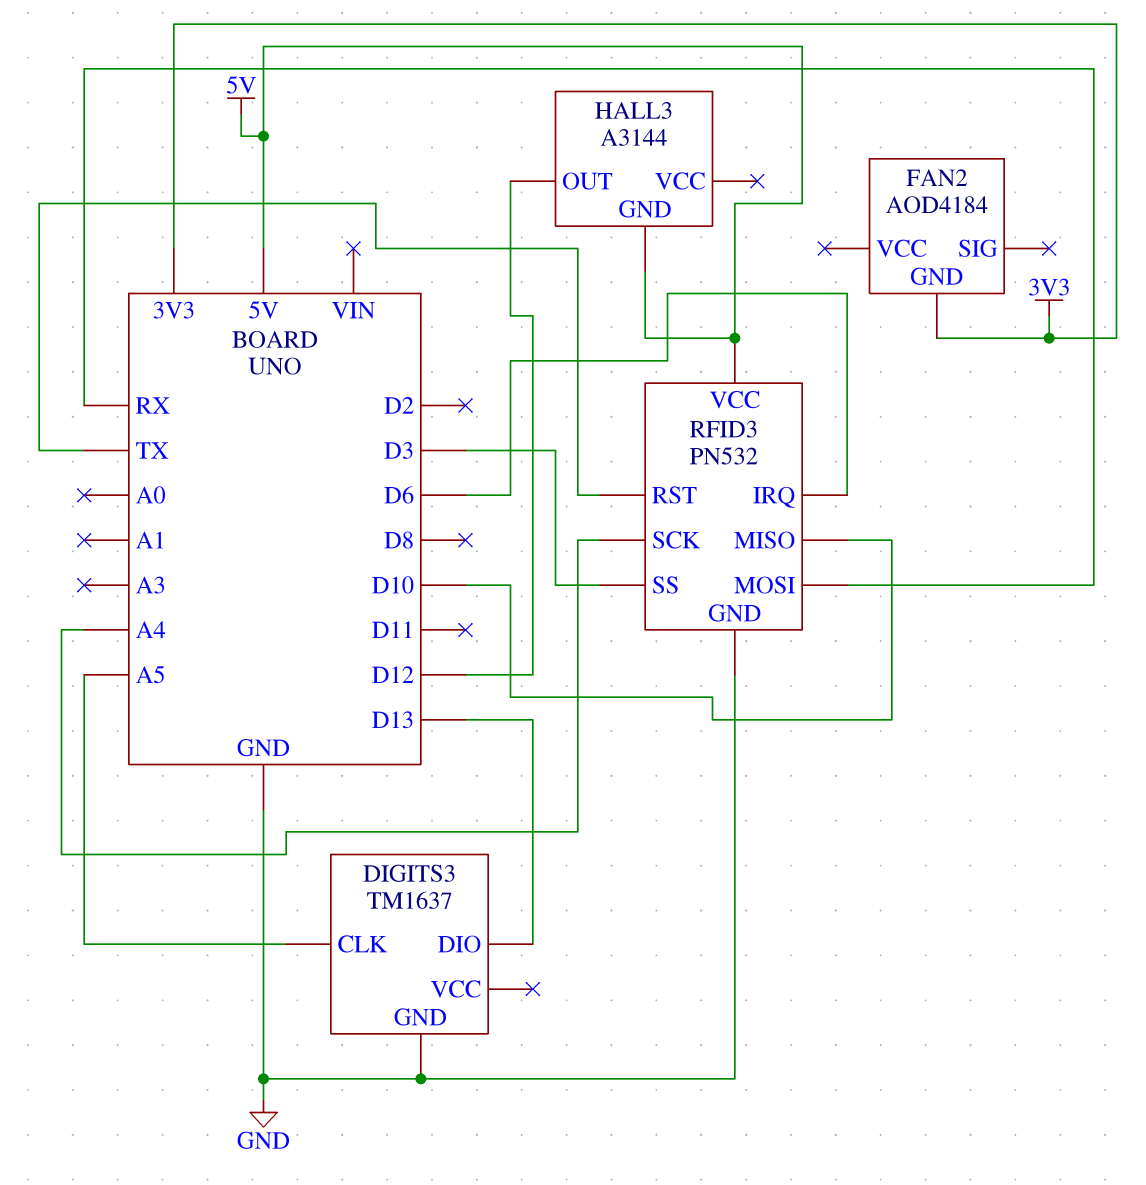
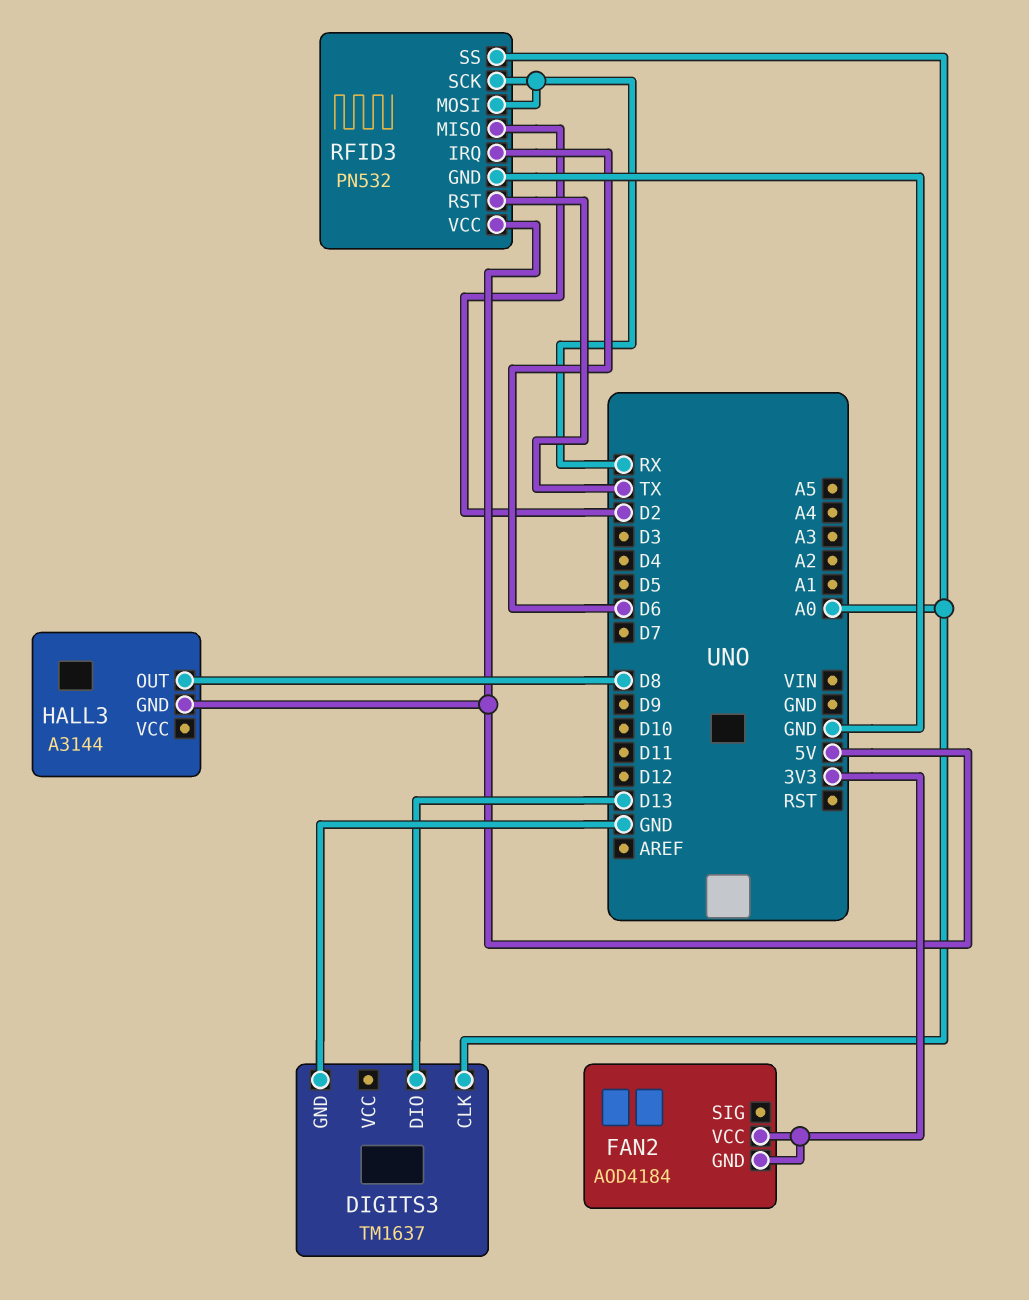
DIGITS3 pin CLK: A5 -> A0
FAN2 pin VCC: none -> 3V3
HALL3 pin OUT: D12 -> D8
RFID3 pin MISO: D10 -> D2
RFID3 pin SCK: A4 -> RX
RFID3 pin SS: D3 -> A0

